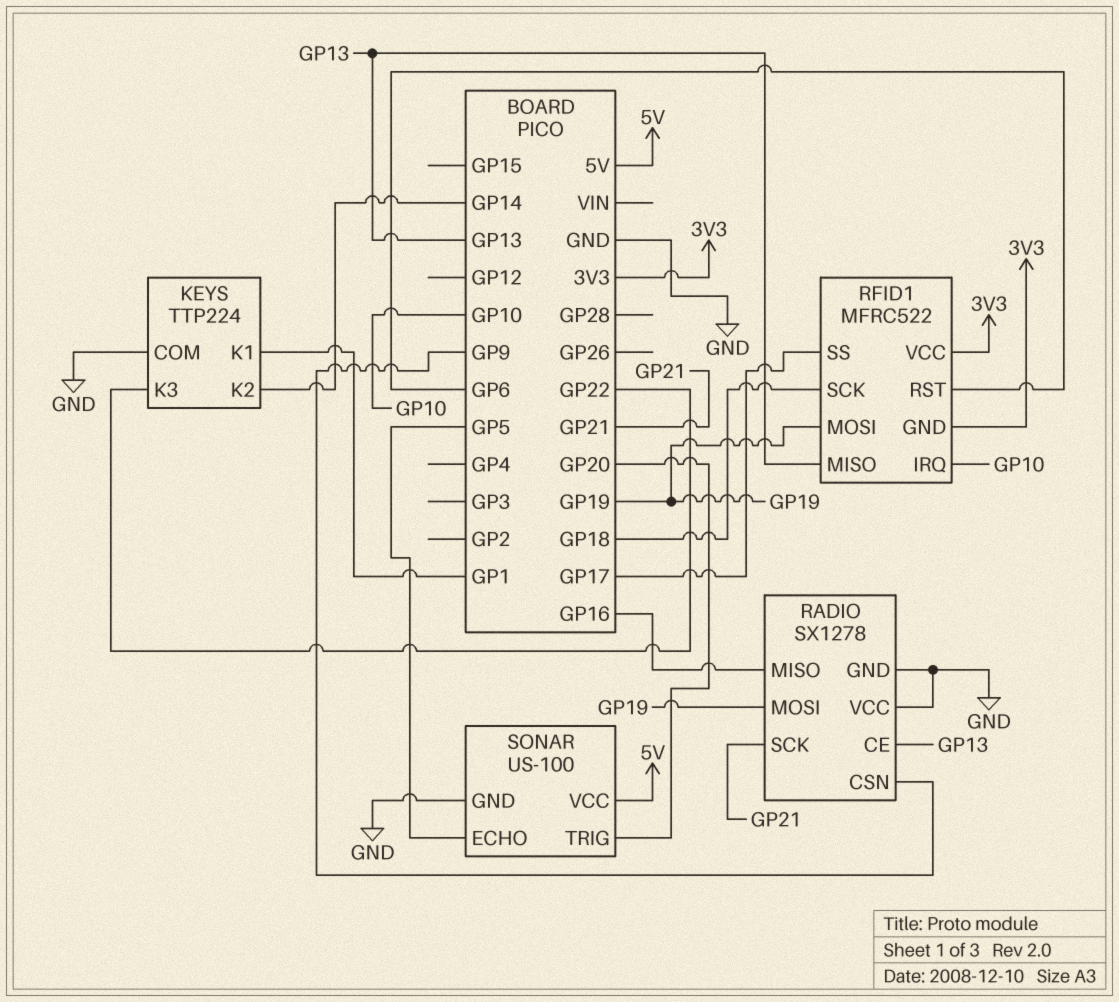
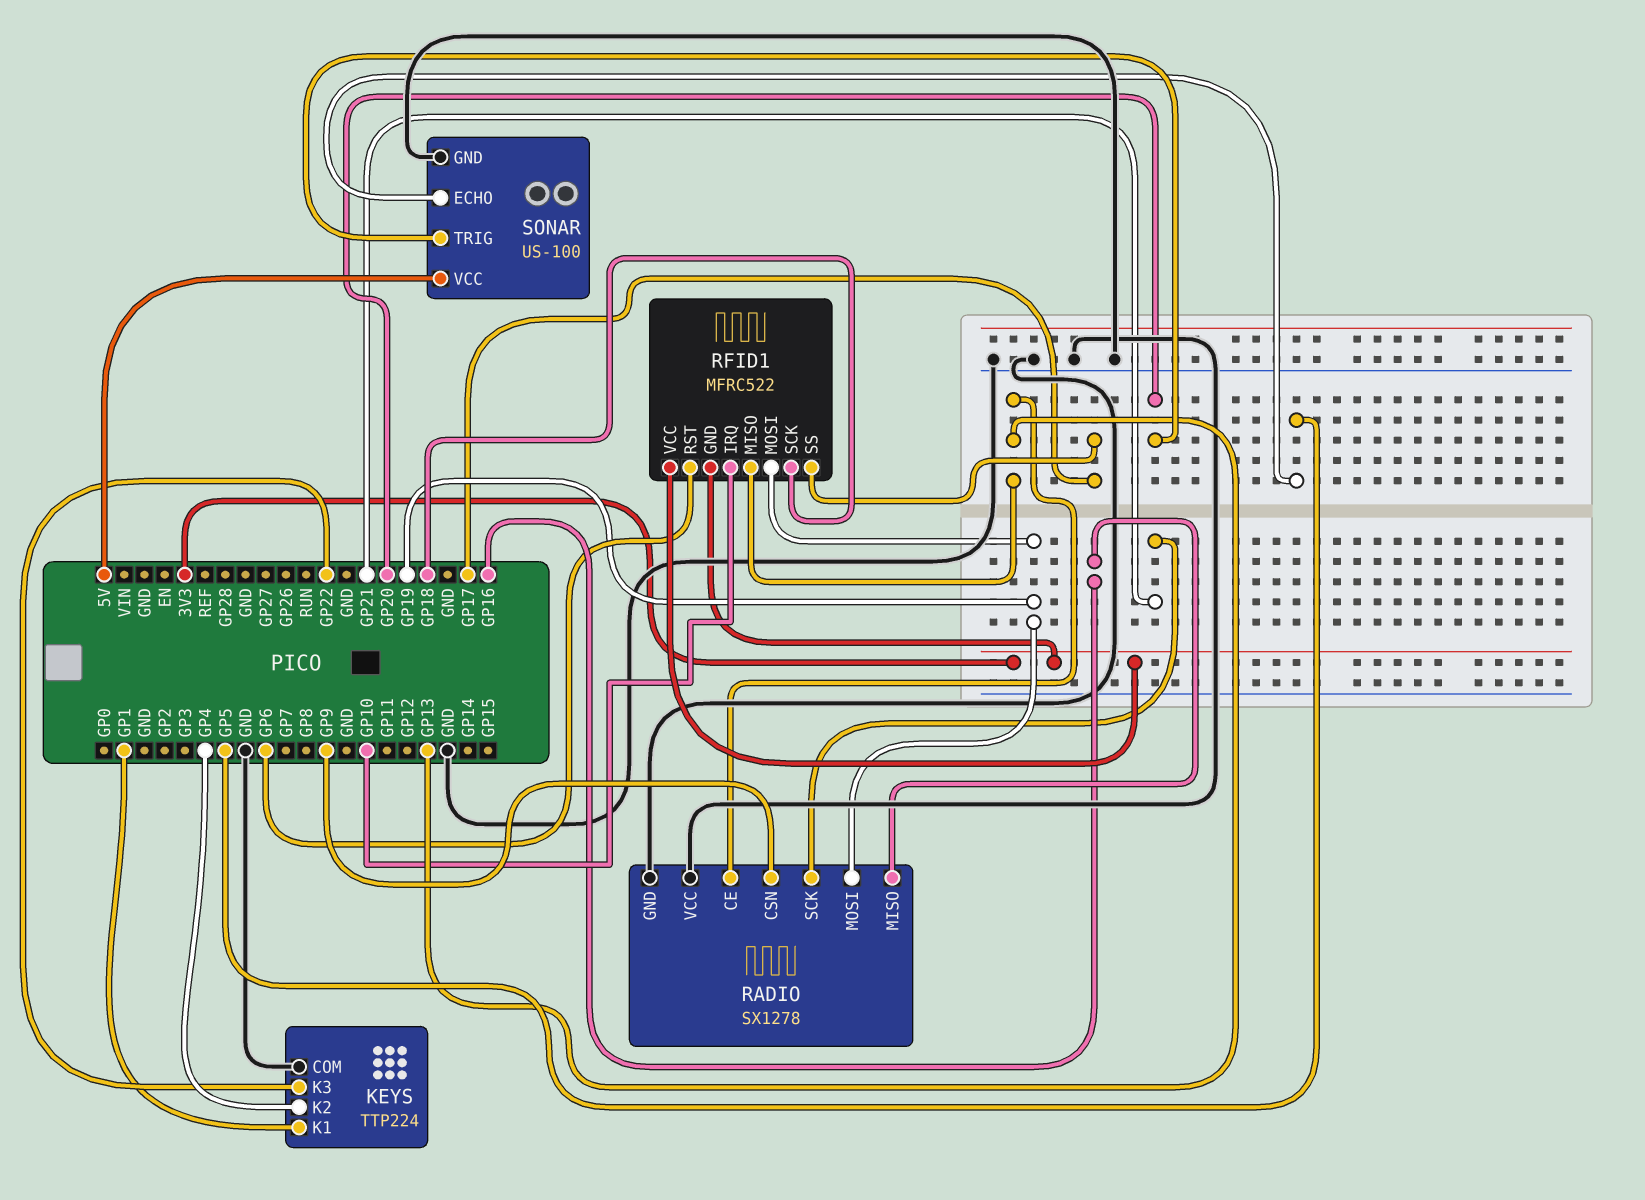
KEYS pin K2: GP14 -> GP4

